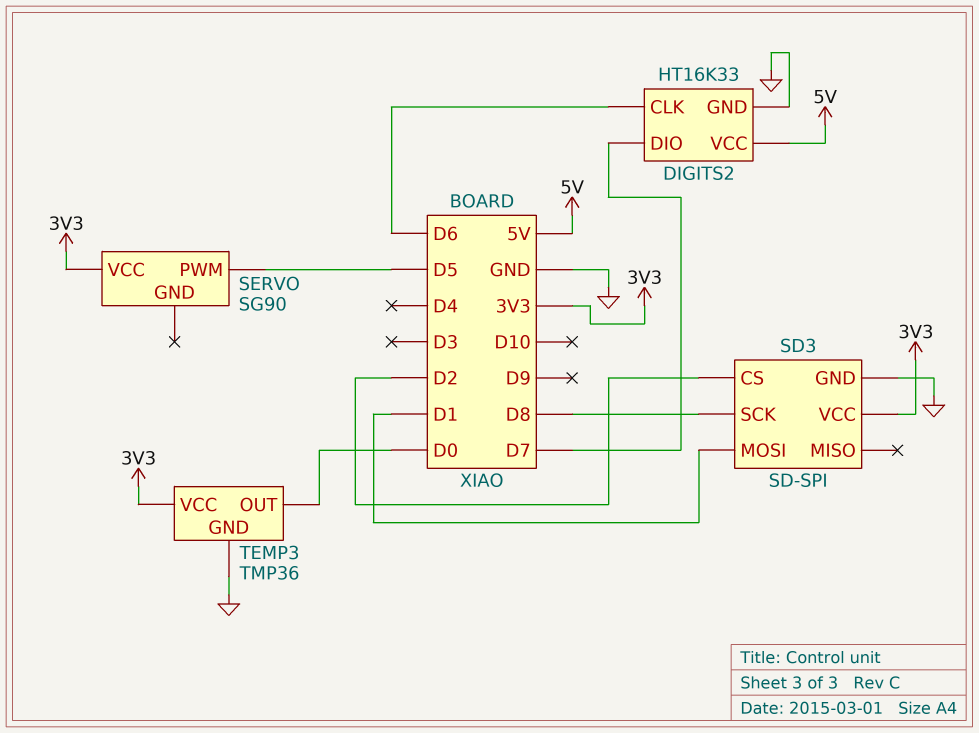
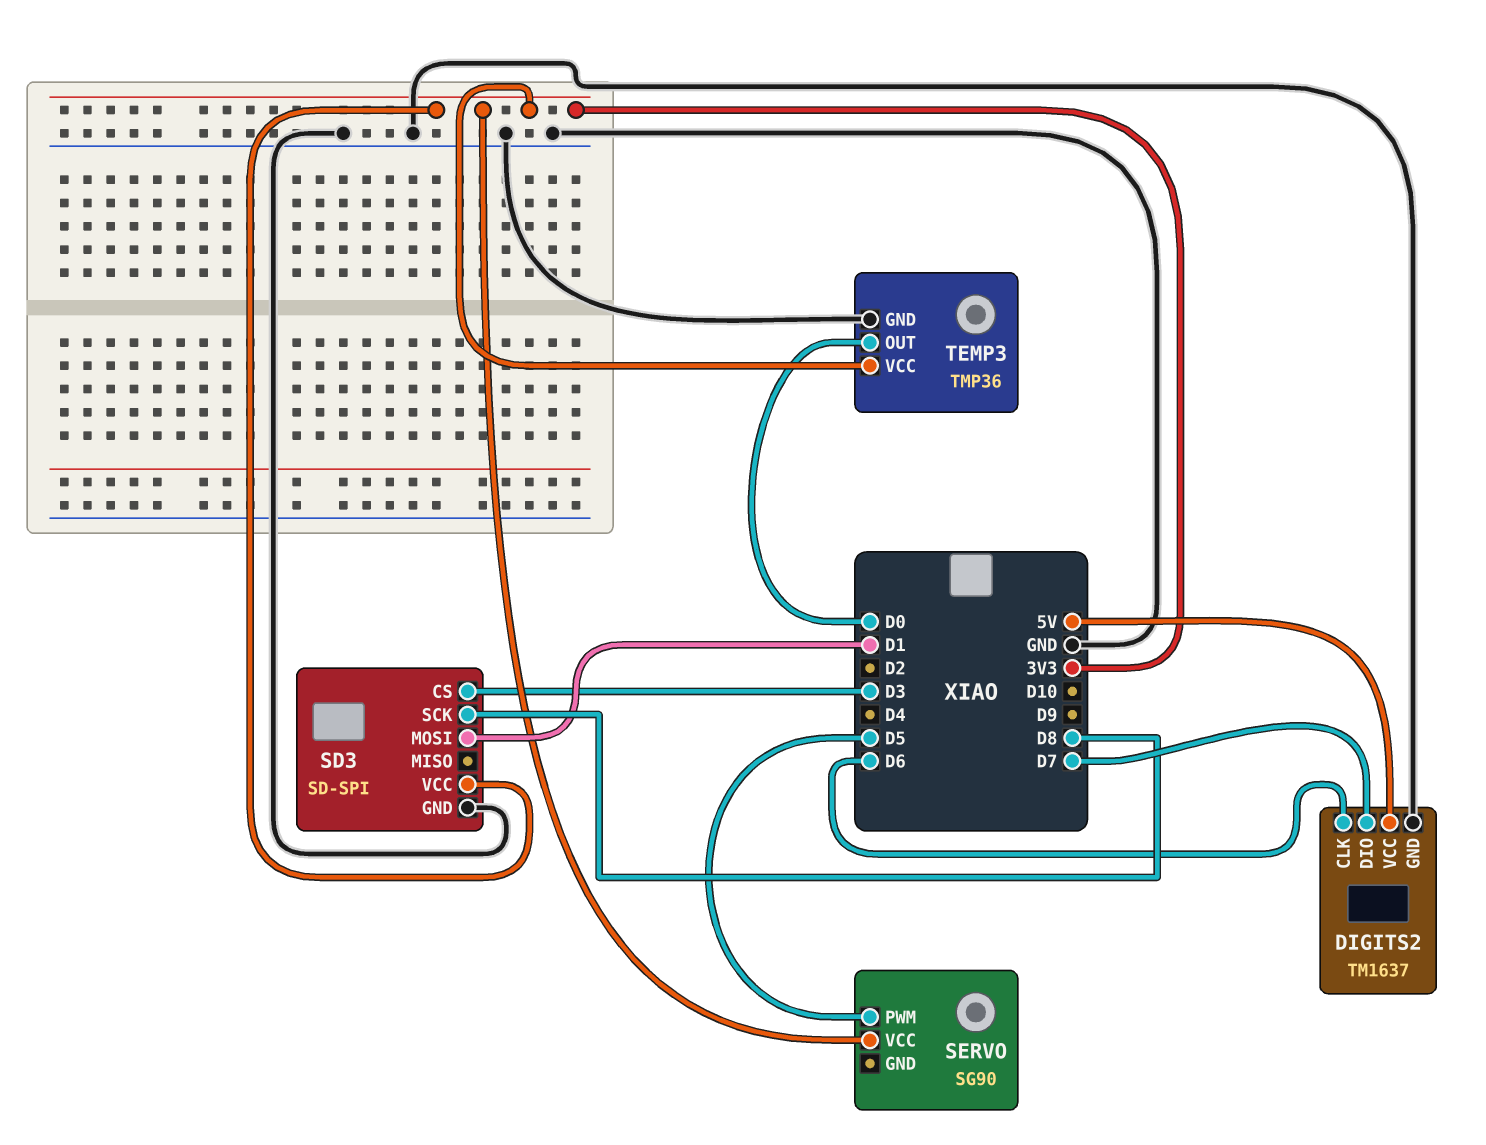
DIGITS2: HT16K33 -> TM1637
SD3 pin CS: D2 -> D3

